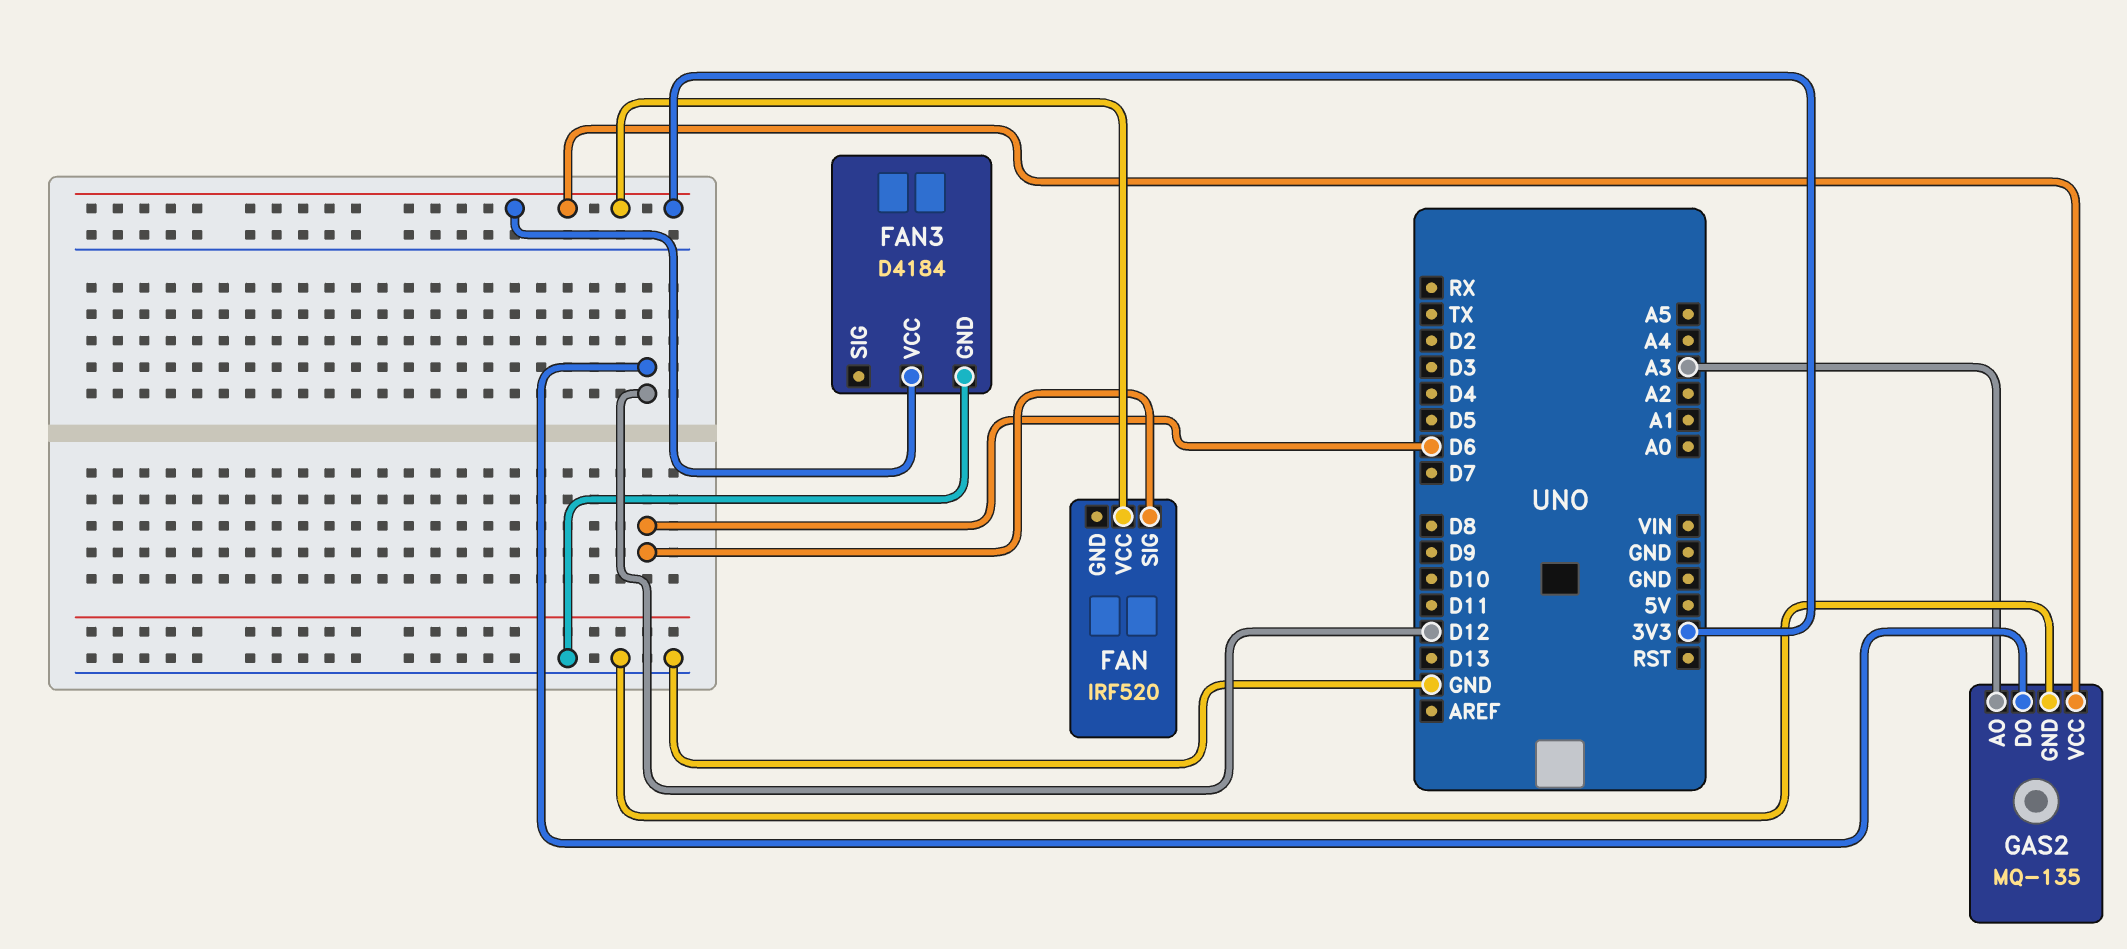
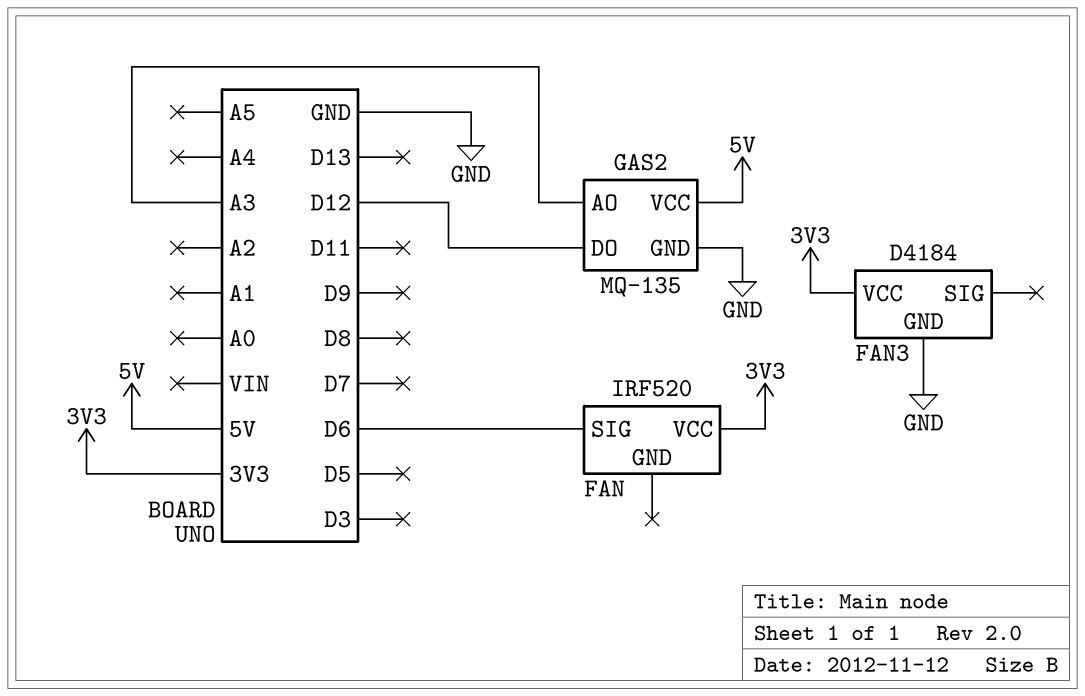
GAS2 pin VCC: 3V3 -> 5V

